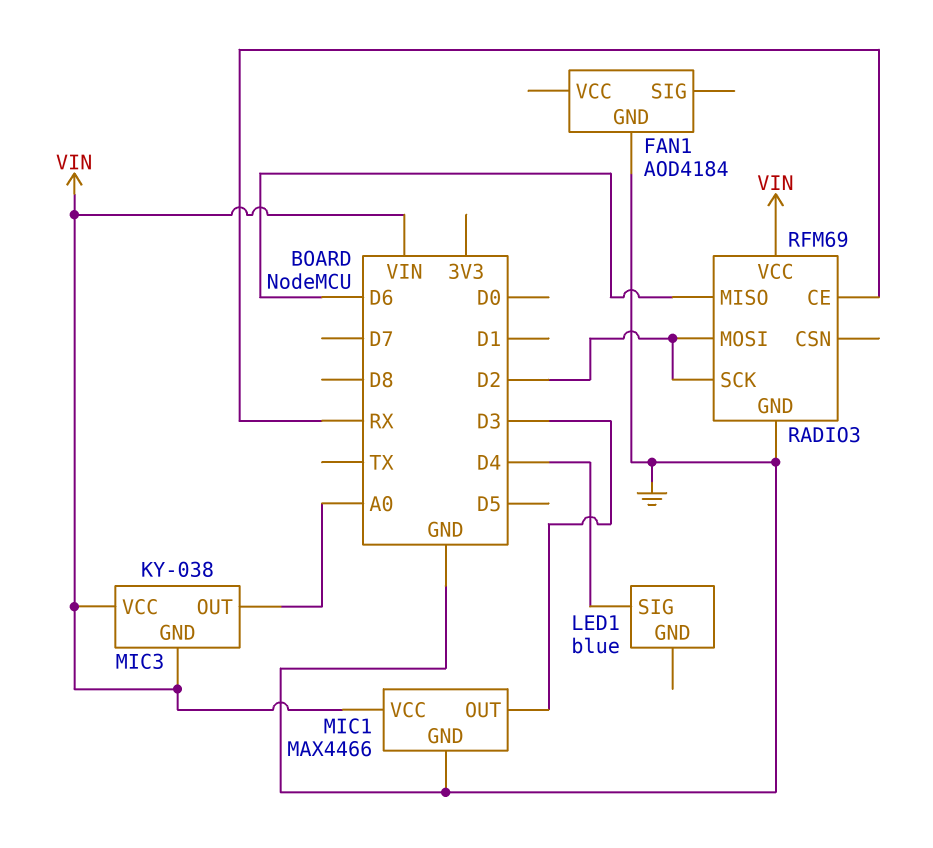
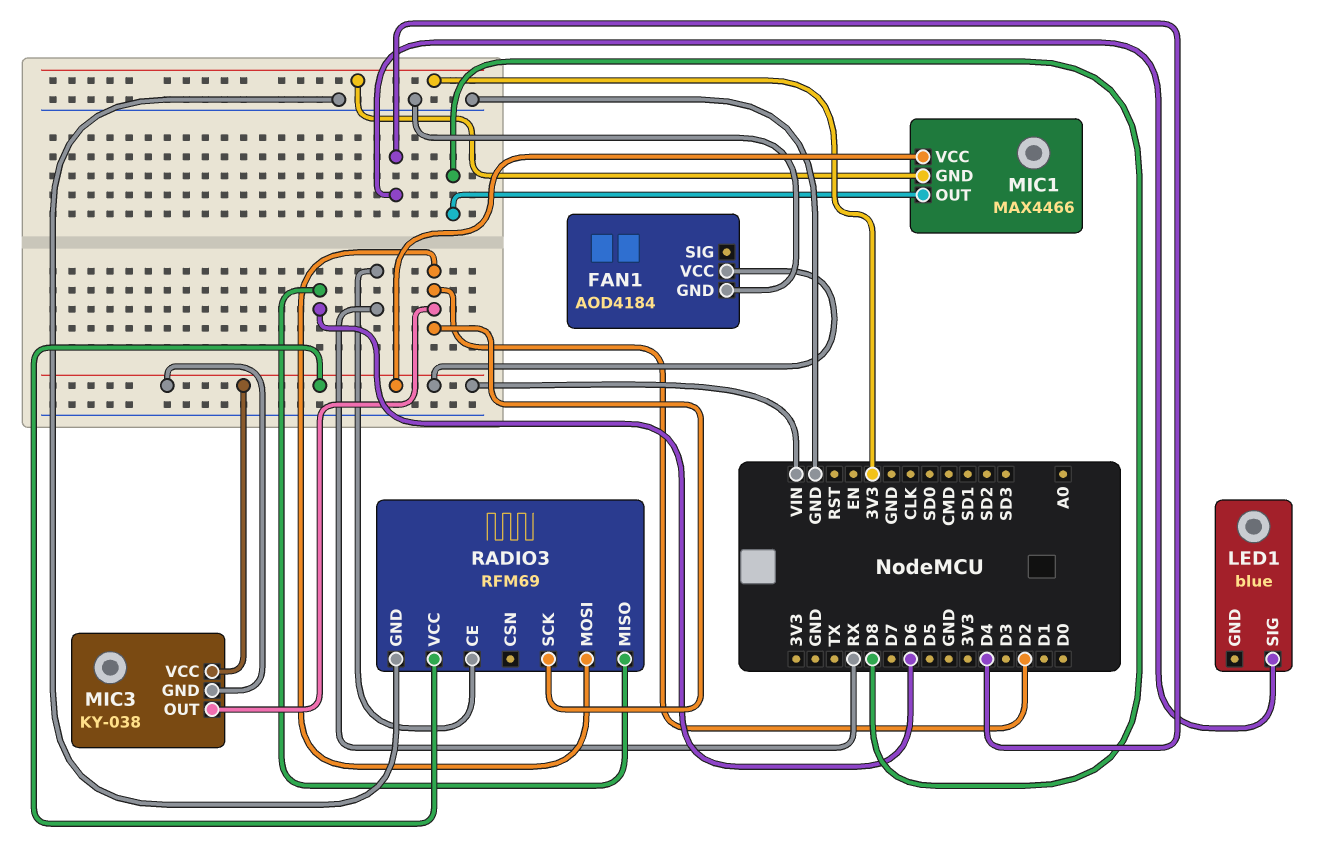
FAN1 pin VCC: none -> VIN
MIC1 pin GND: GND -> 3V3
MIC1 pin OUT: D3 -> D8
MIC3 pin OUT: A0 -> D2

